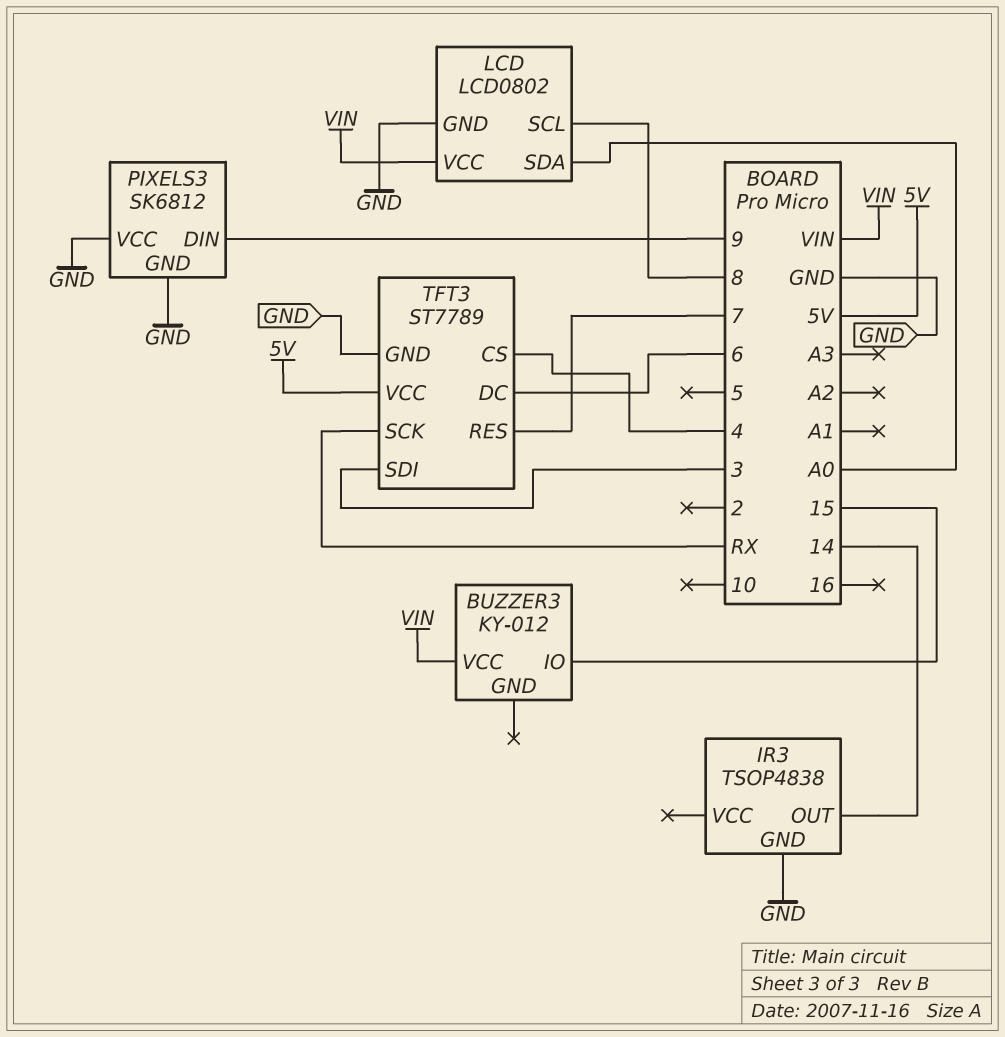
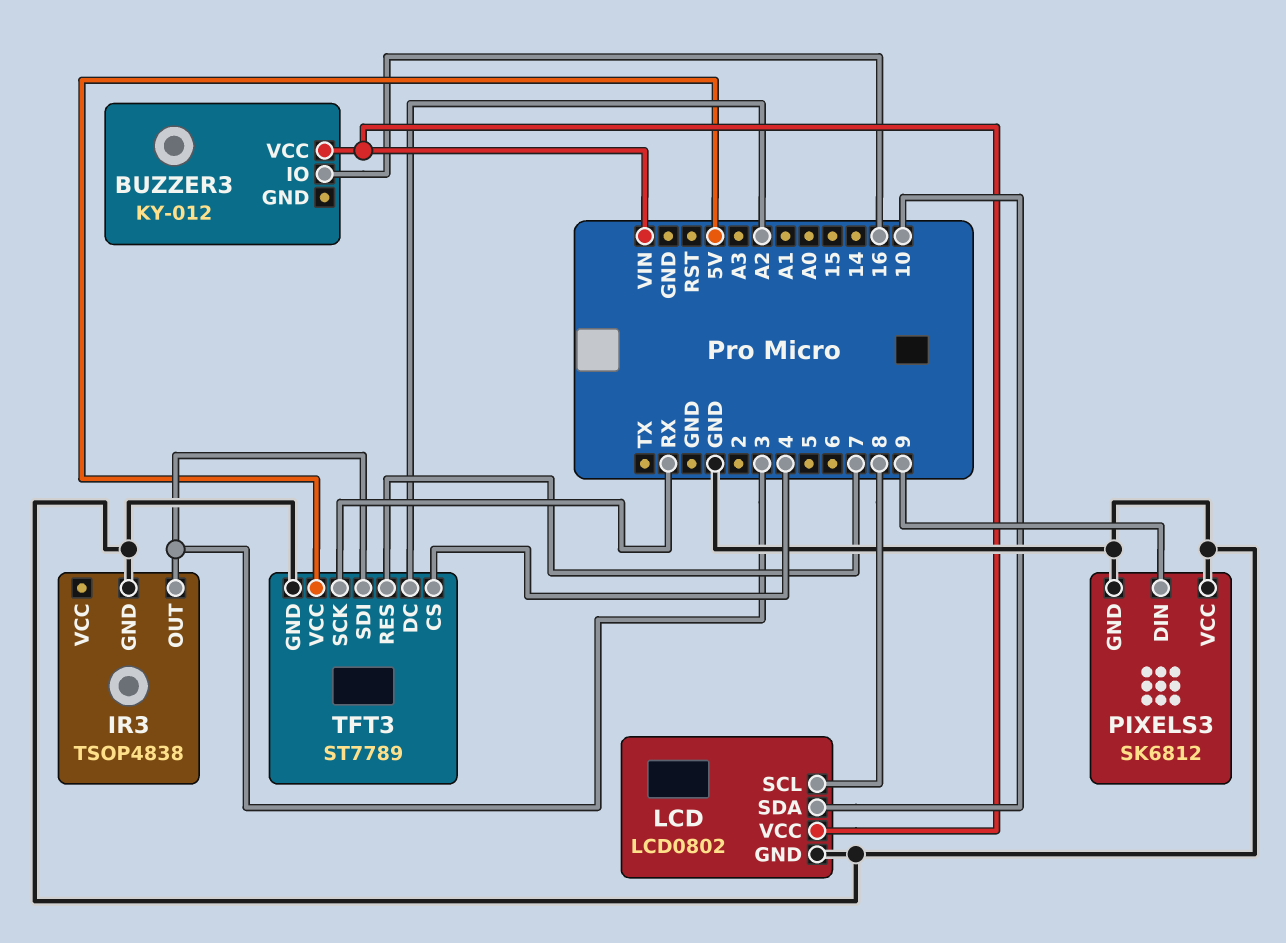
BUZZER3 pin IO: 15 -> 16
IR3 pin OUT: 14 -> 3
LCD pin SDA: A0 -> 10
TFT3 pin DC: 6 -> A2

